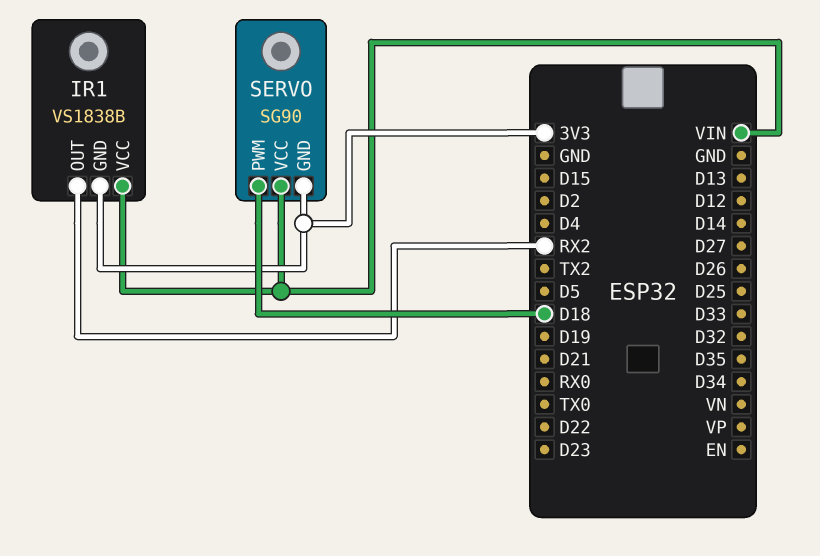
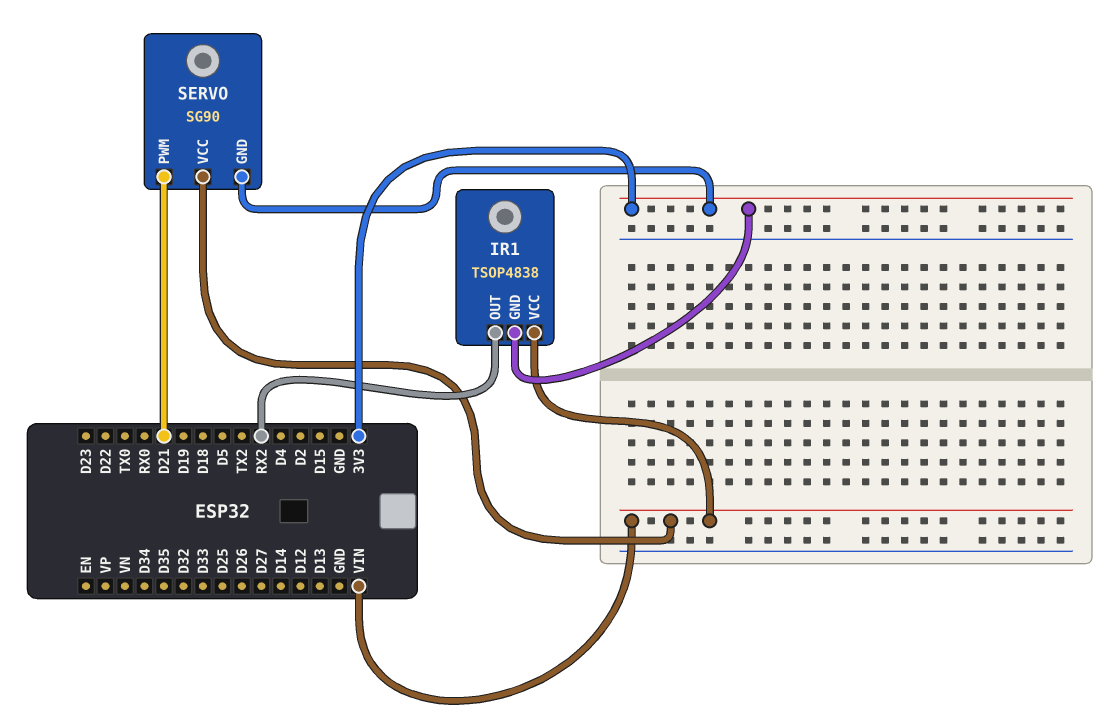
IR1: VS1838B -> TSOP4838
SERVO pin PWM: D18 -> D21

